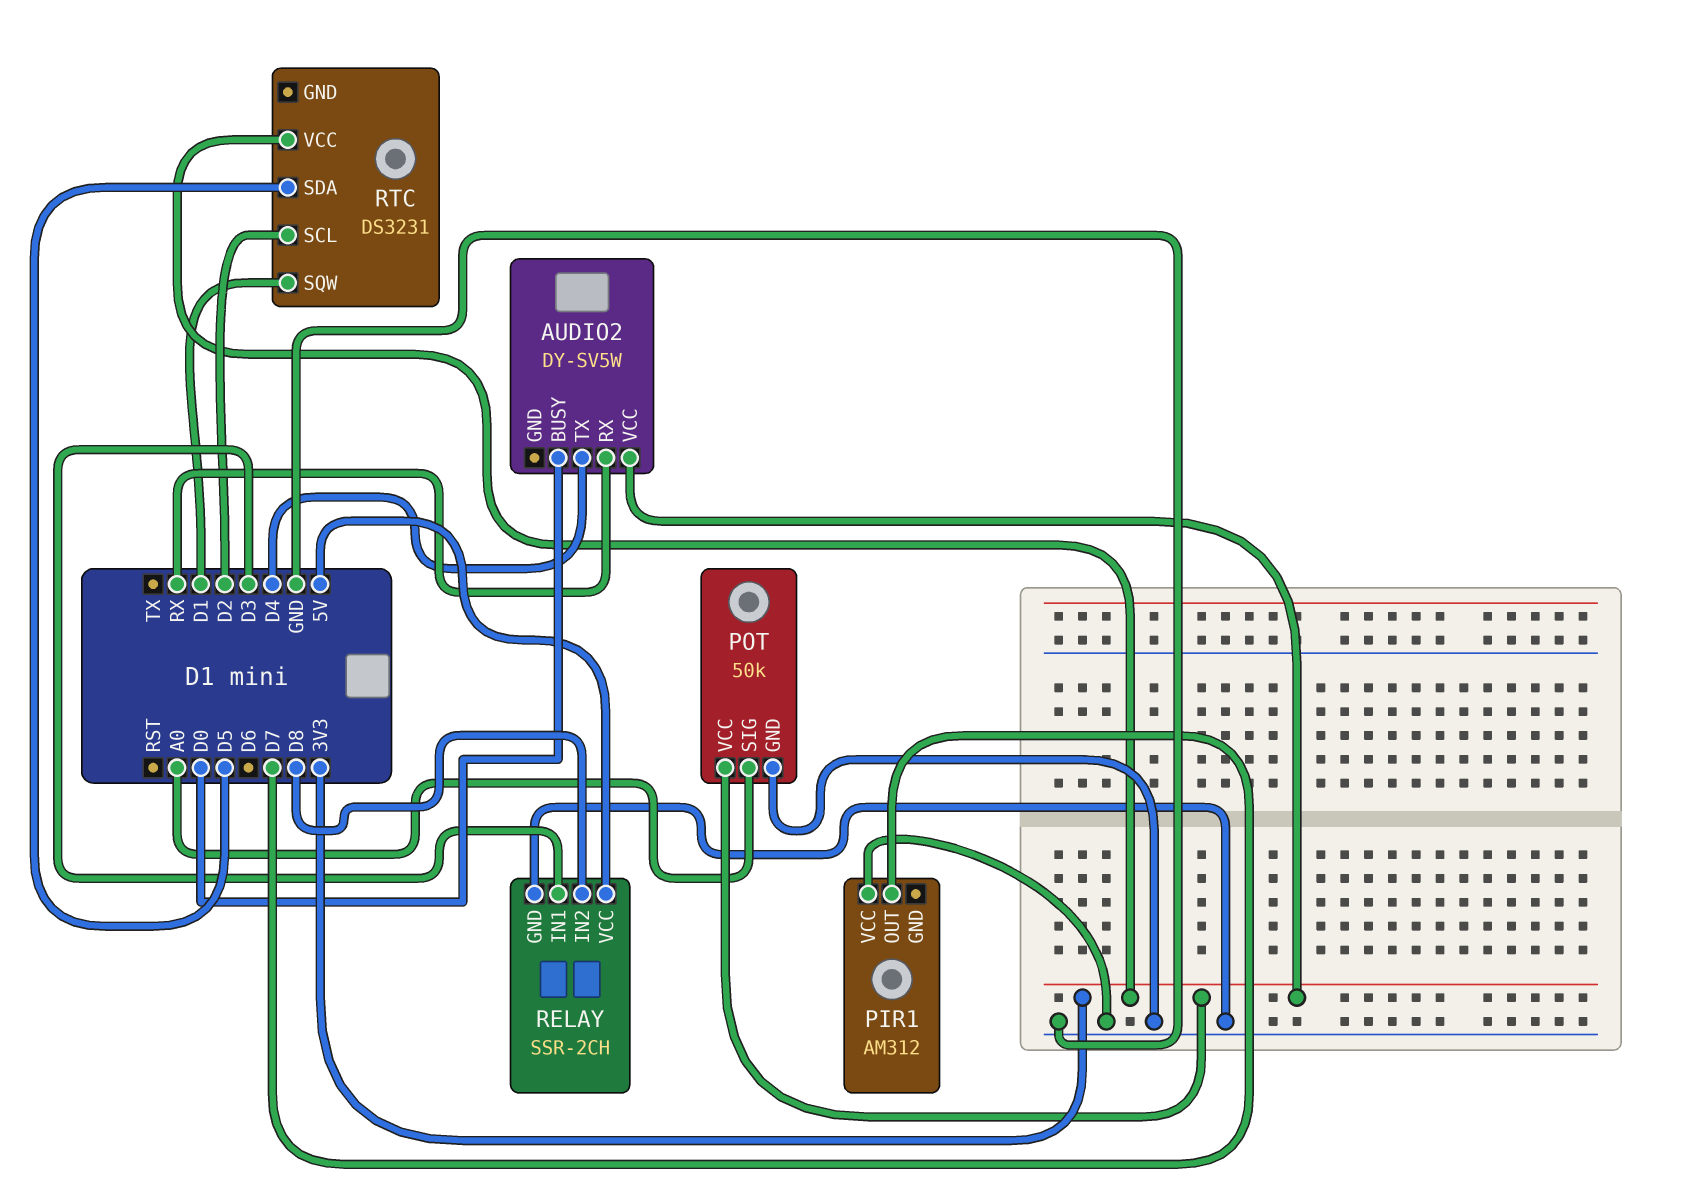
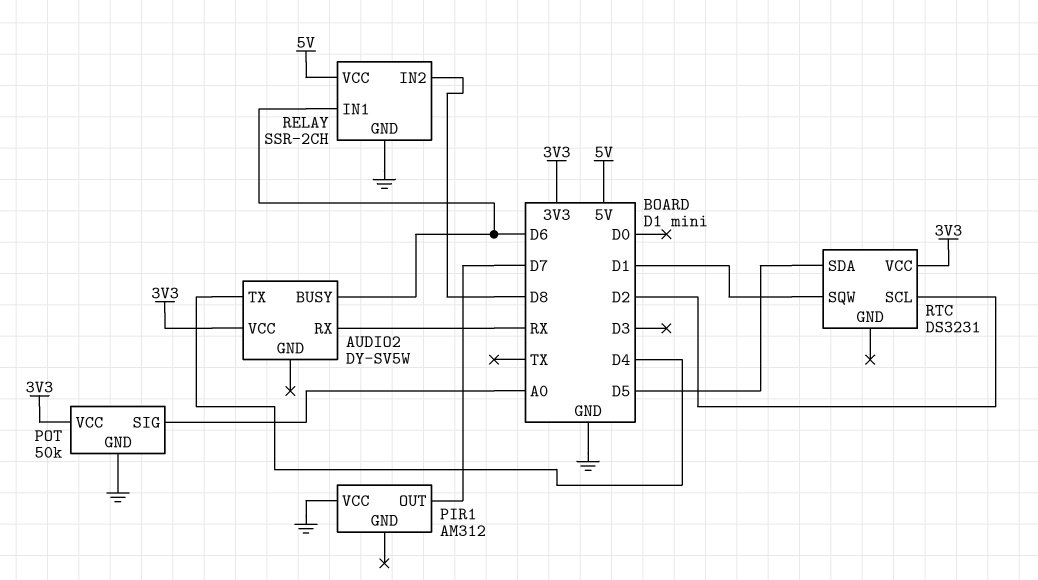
AUDIO2 pin BUSY: D0 -> D6
RELAY pin IN1: D3 -> D6

